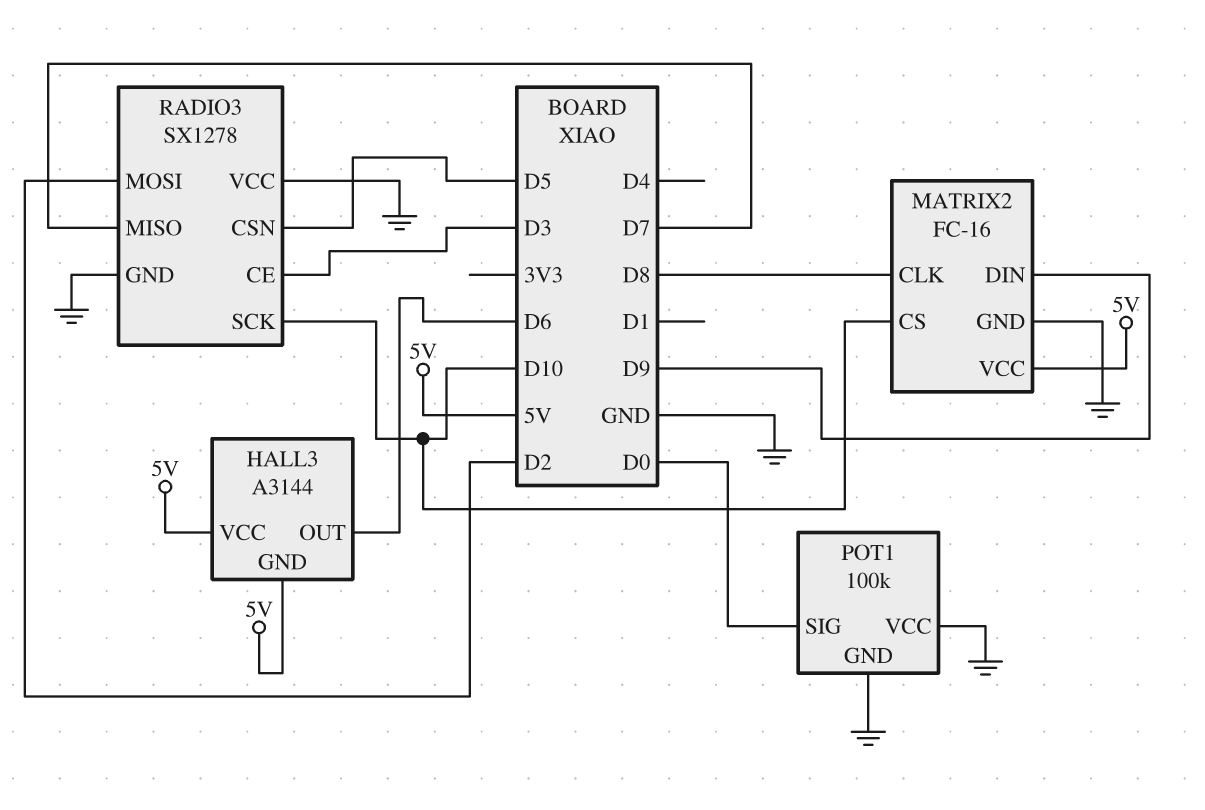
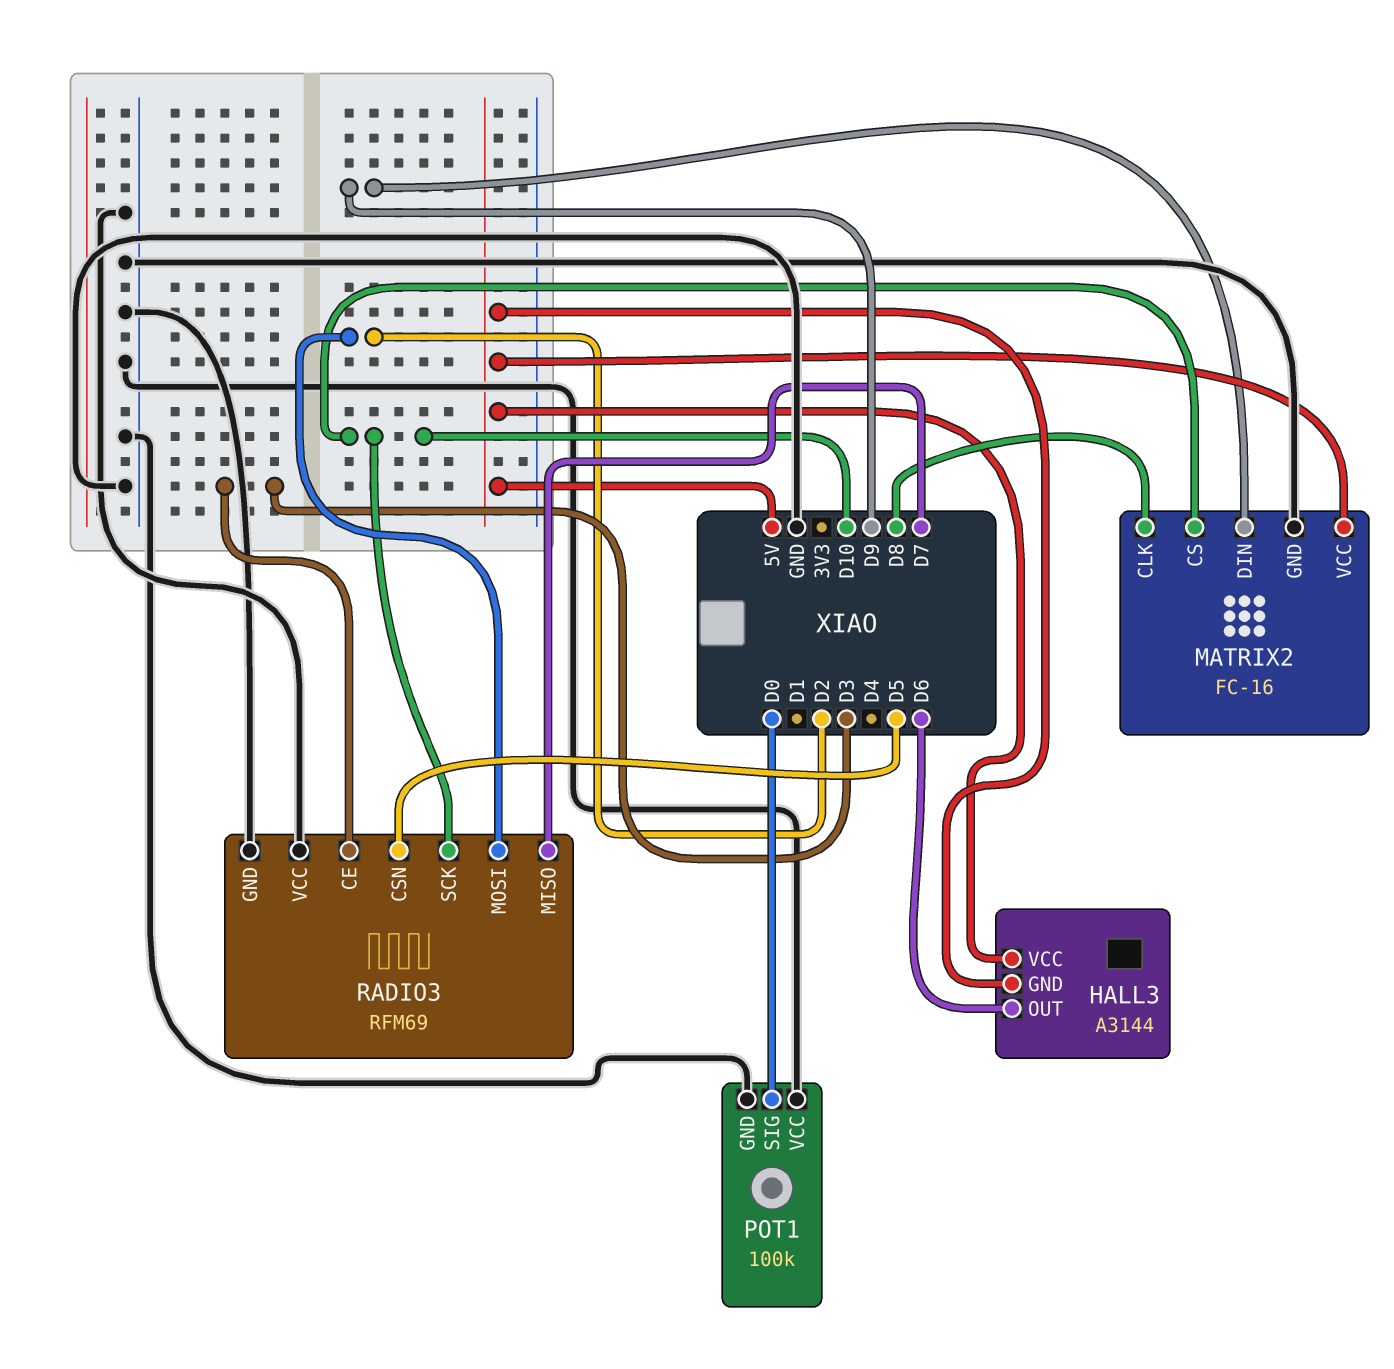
RADIO3: SX1278 -> RFM69

